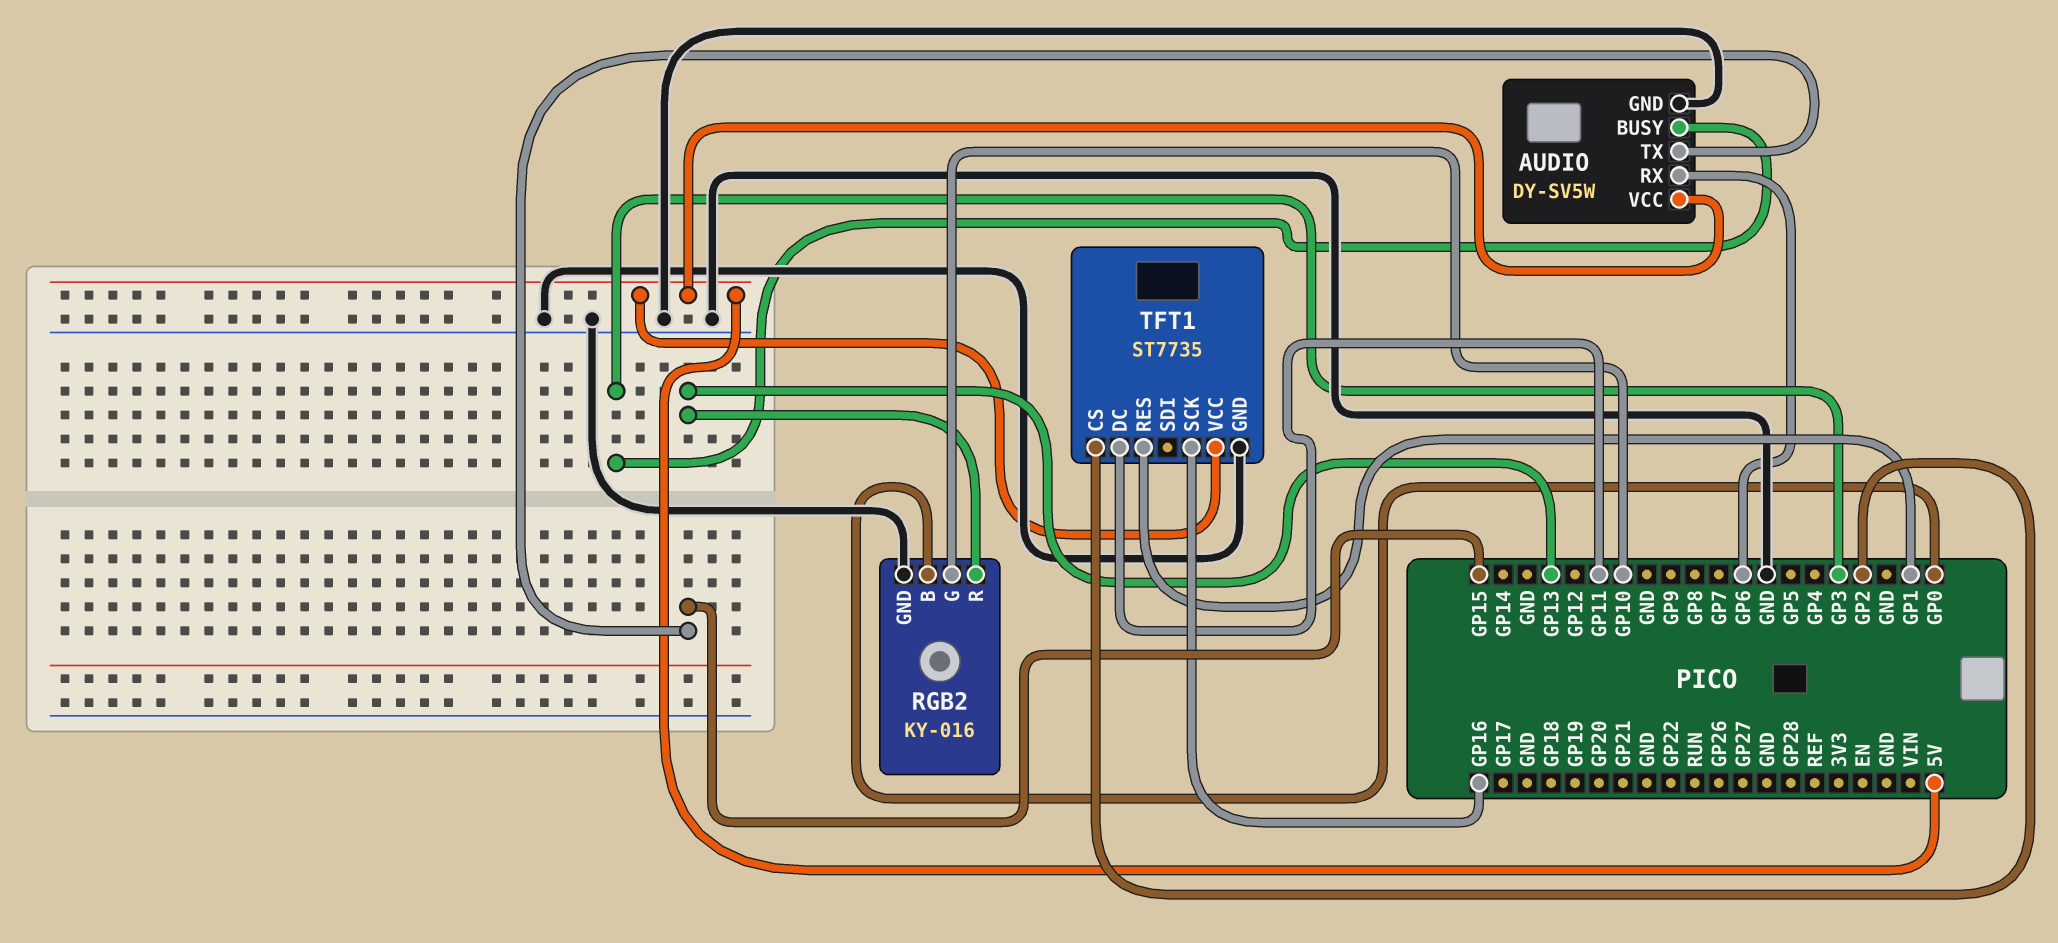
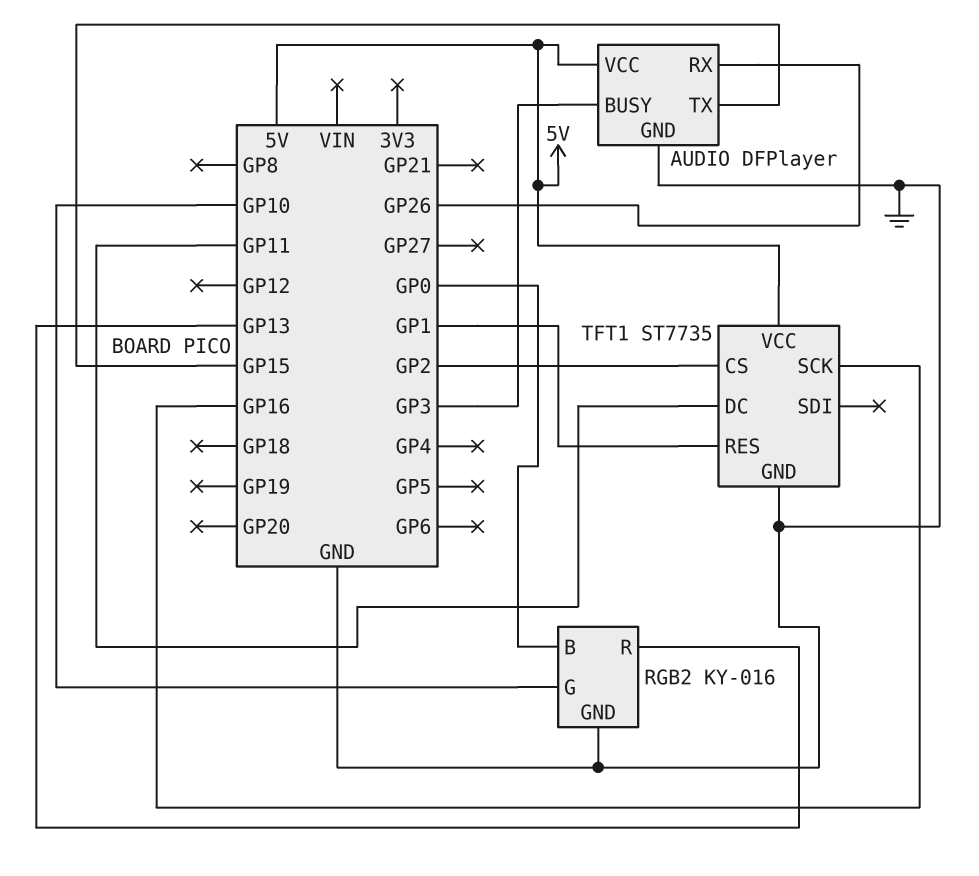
AUDIO: DY-SV5W -> DFPlayer
AUDIO pin RX: GP6 -> GP26

